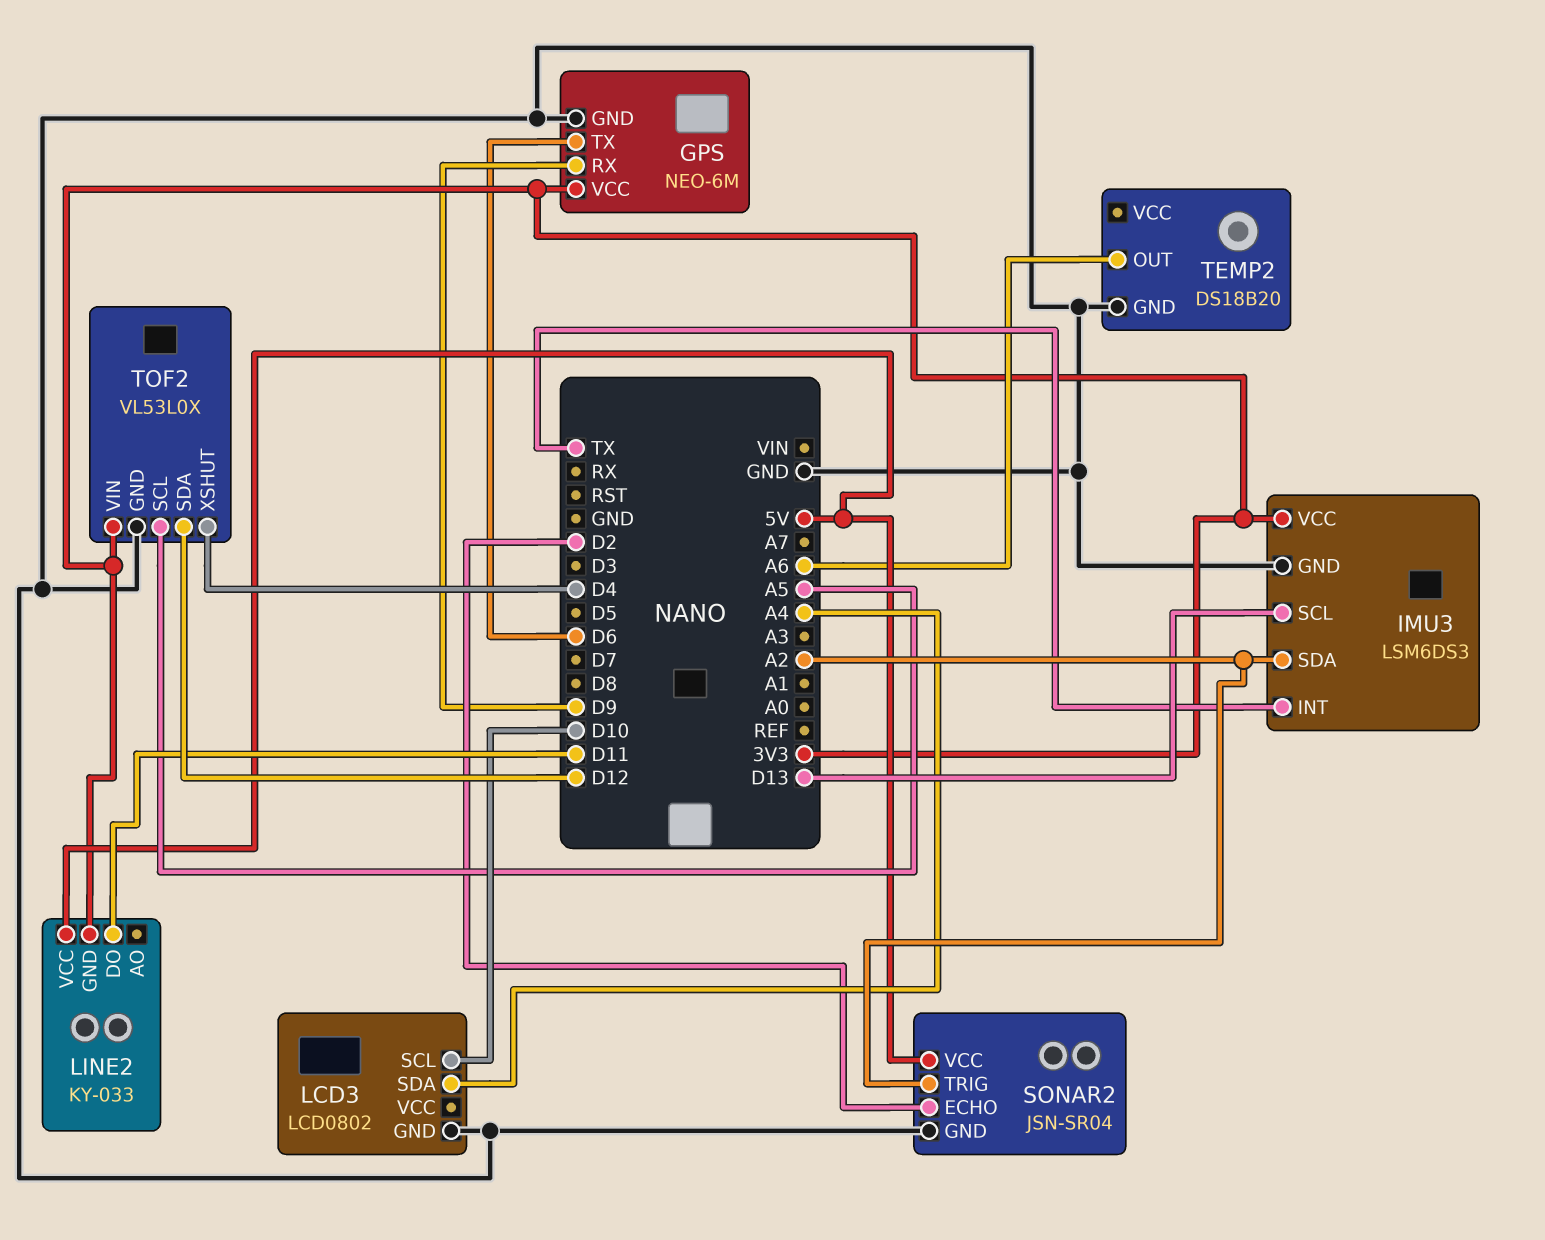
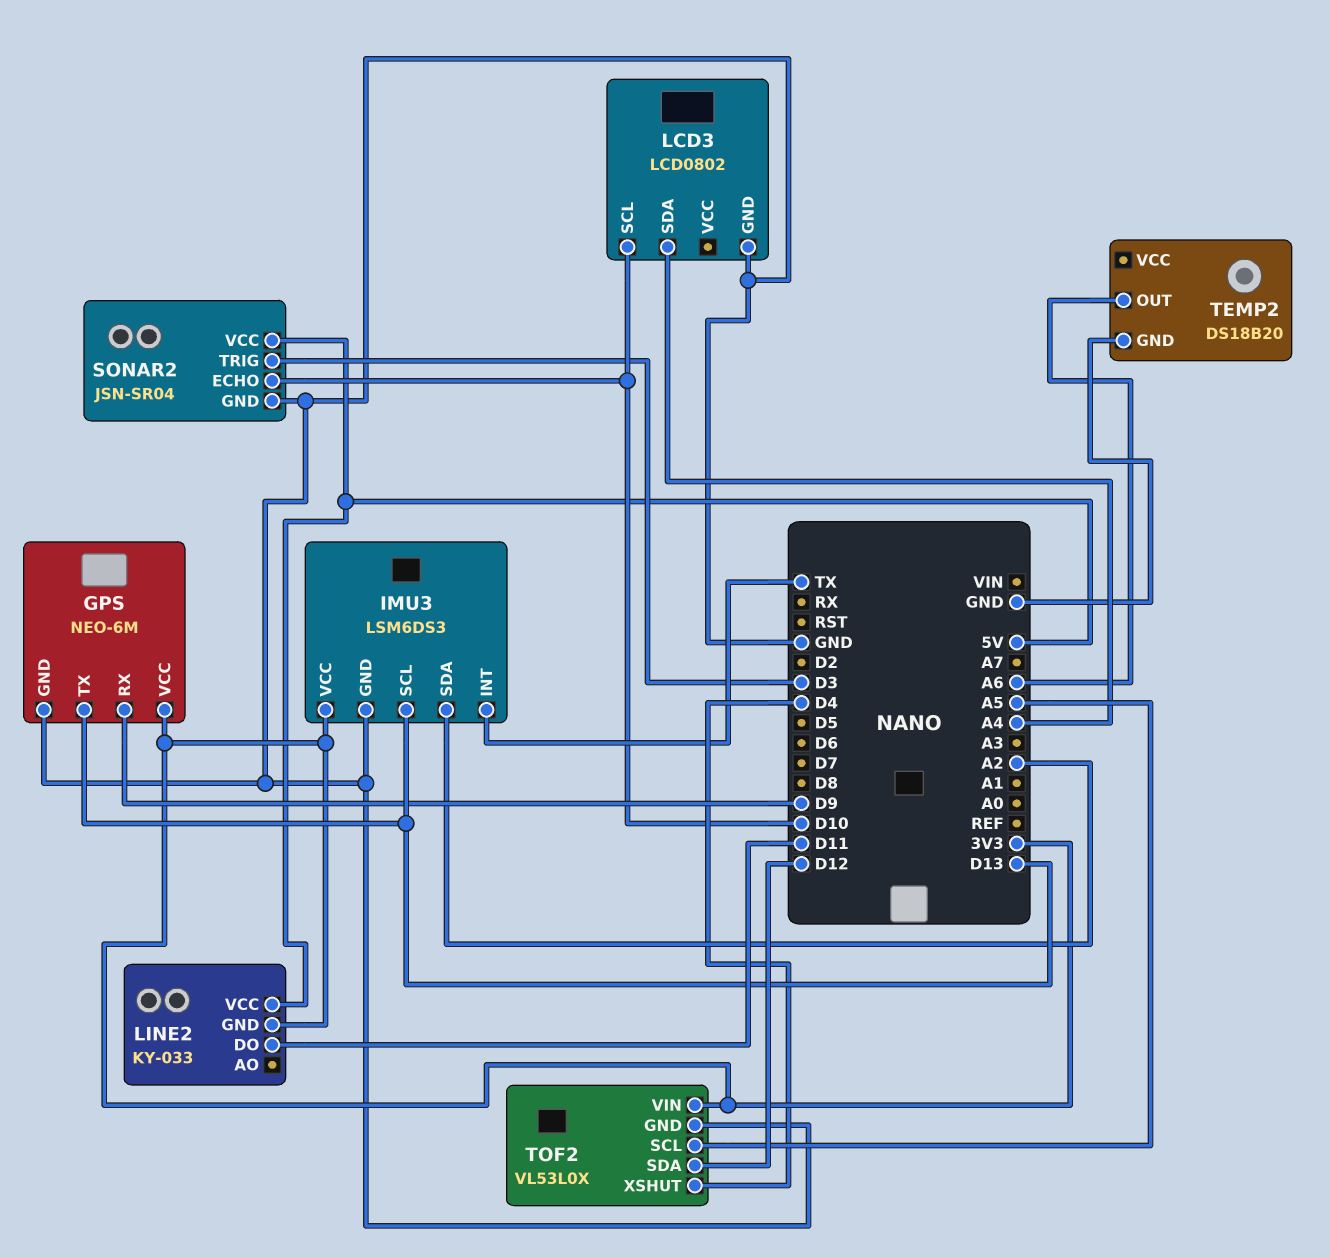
GPS pin TX: D6 -> D13
SONAR2 pin ECHO: D2 -> D10
SONAR2 pin TRIG: A2 -> D3

